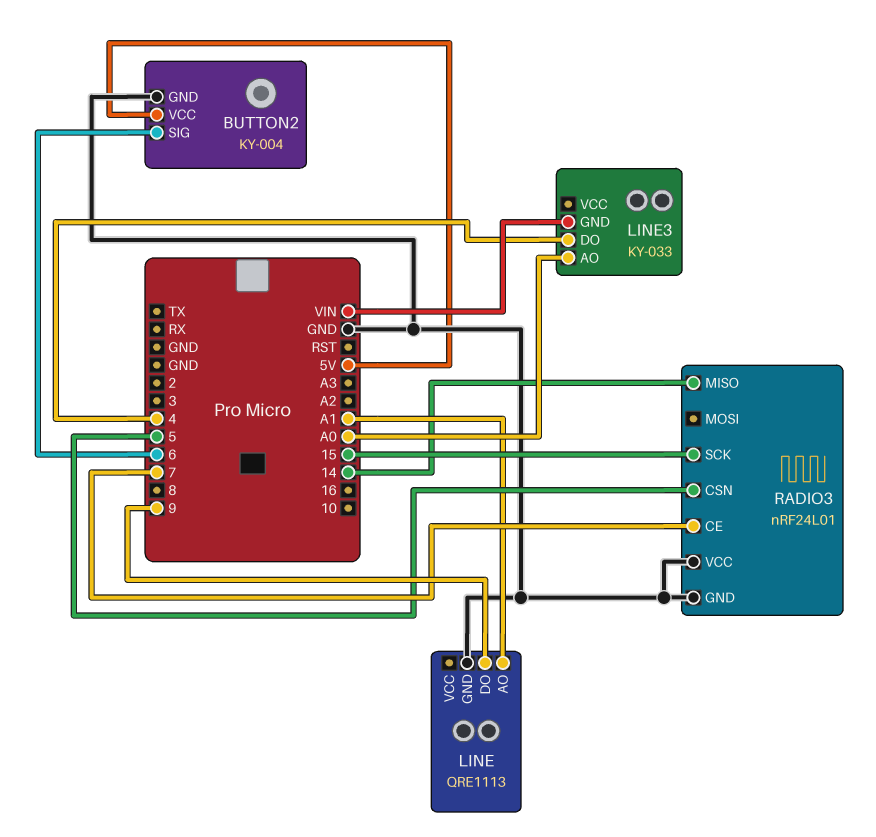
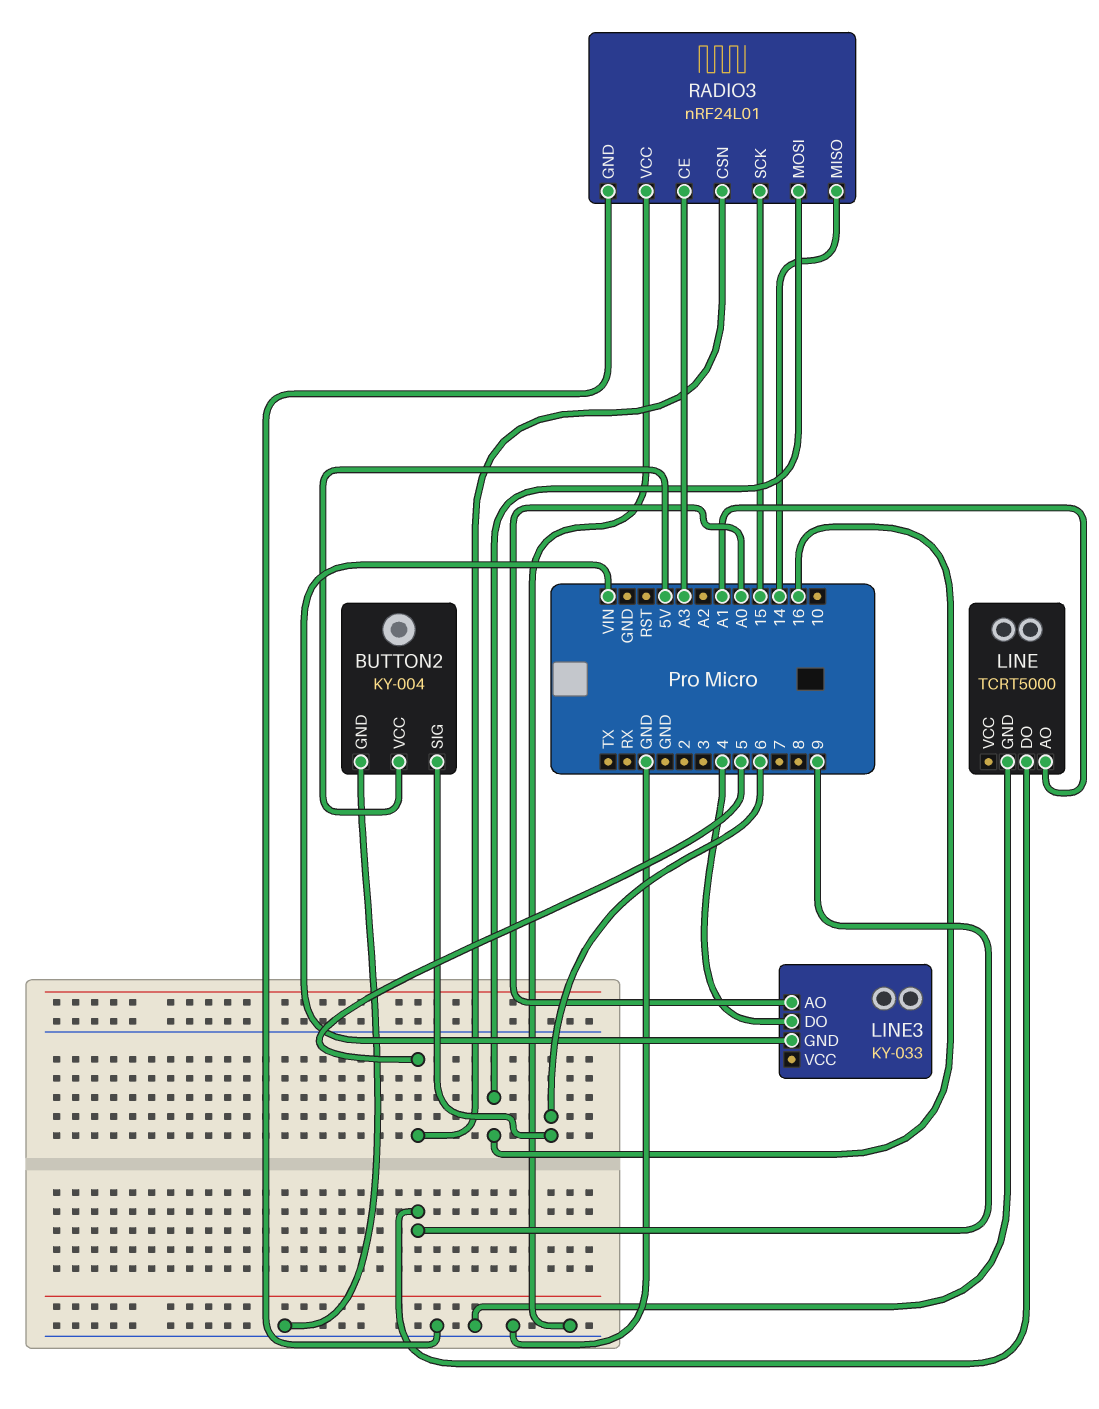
LINE: QRE1113 -> TCRT5000
RADIO3 pin CE: 7 -> A3
RADIO3 pin MOSI: none -> 16

